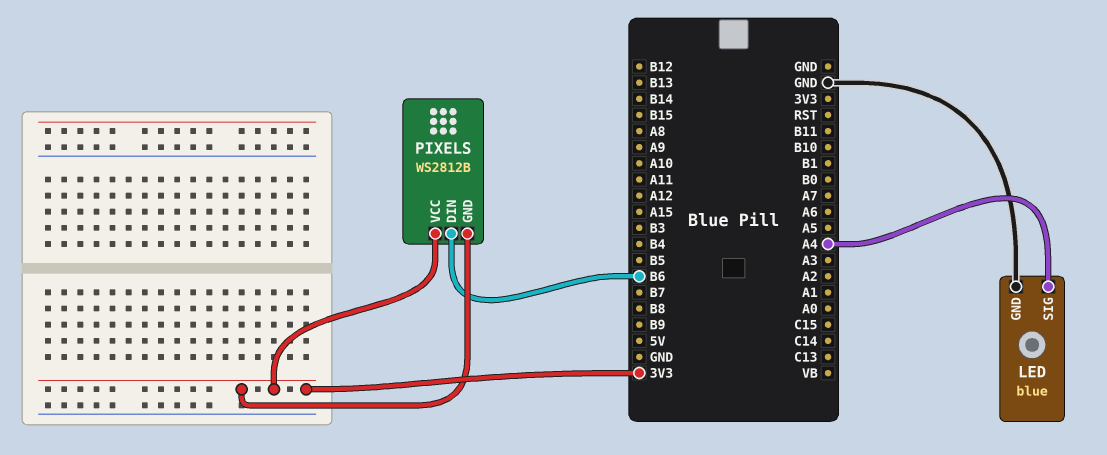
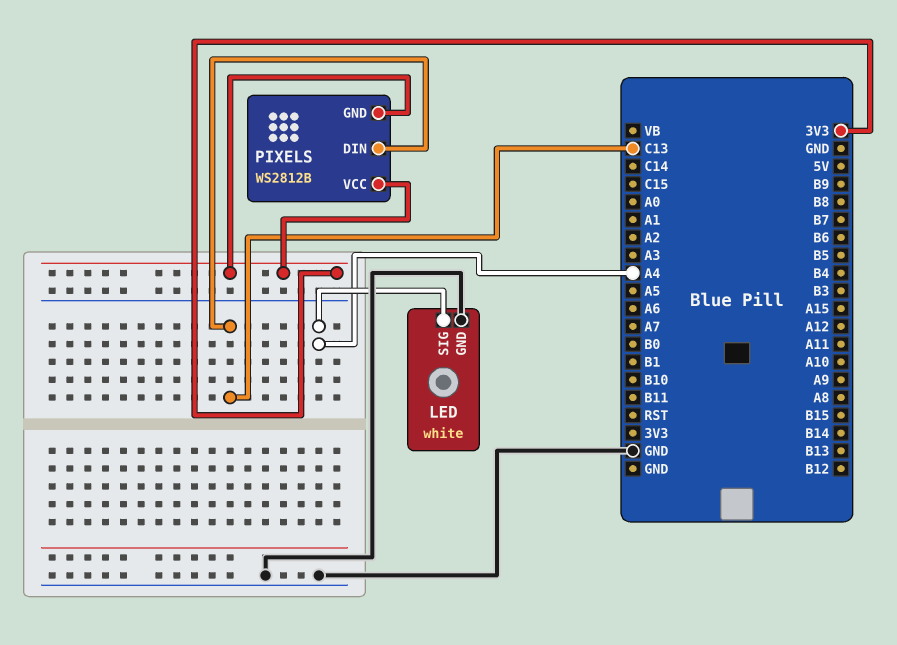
LED: blue -> white
PIXELS pin DIN: B6 -> C13

